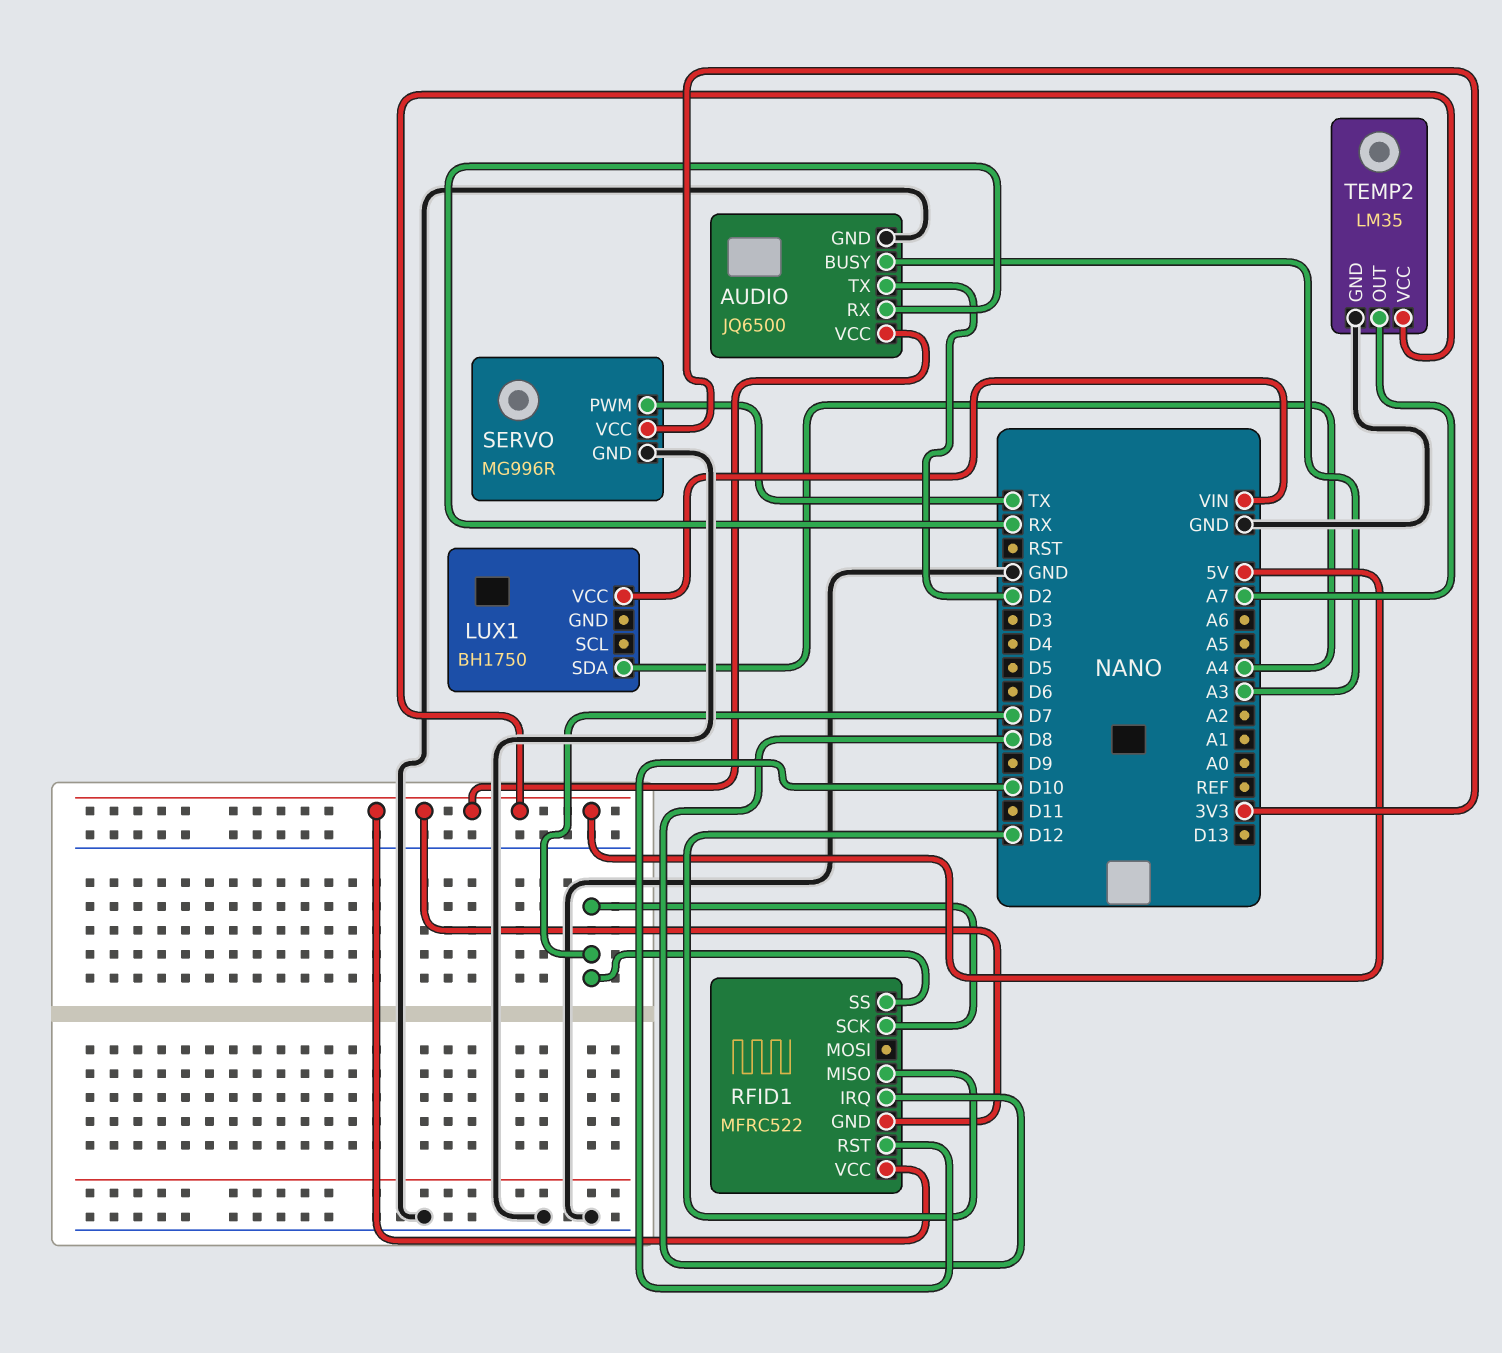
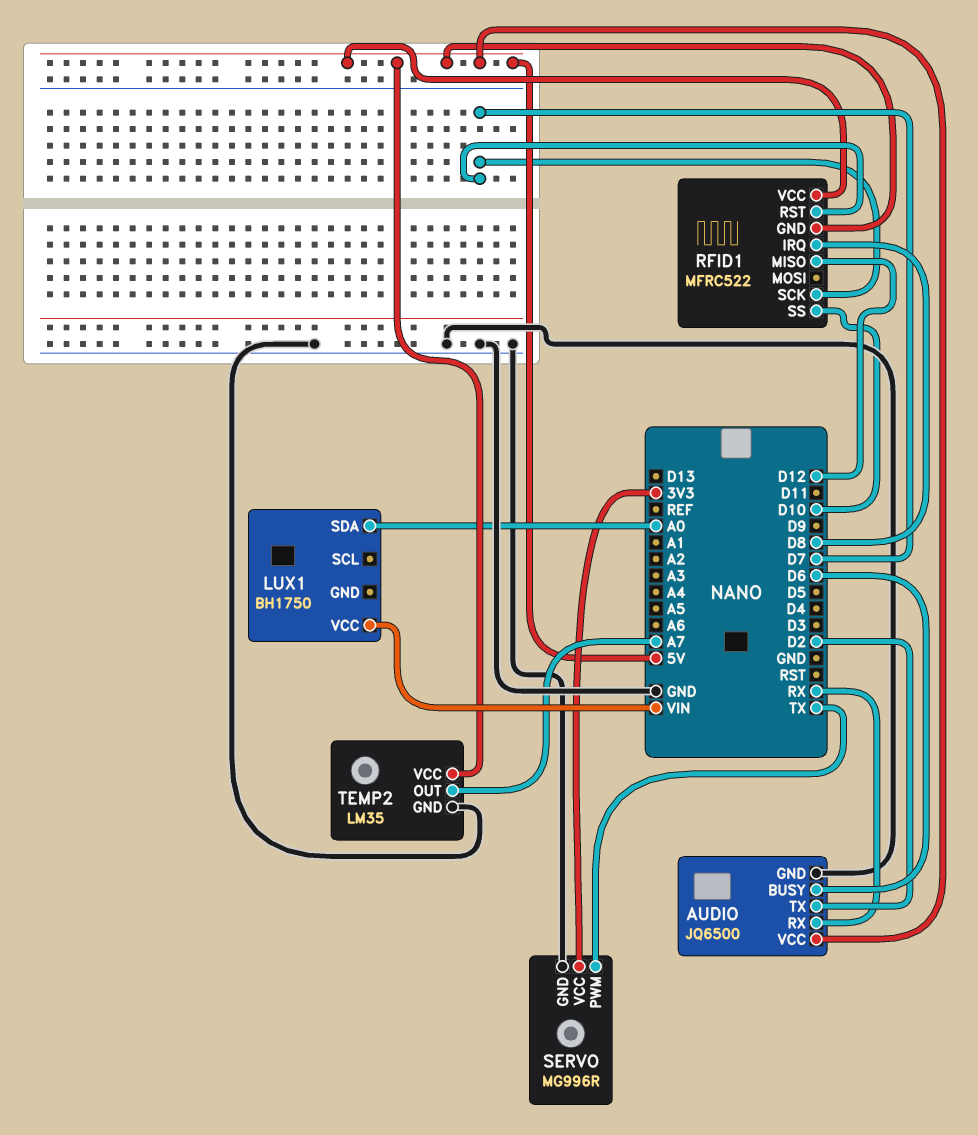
AUDIO pin BUSY: A3 -> D6
LUX1 pin SDA: A4 -> A0
RFID1 pin RST: D10 -> D7
RFID1 pin SS: D7 -> D10

